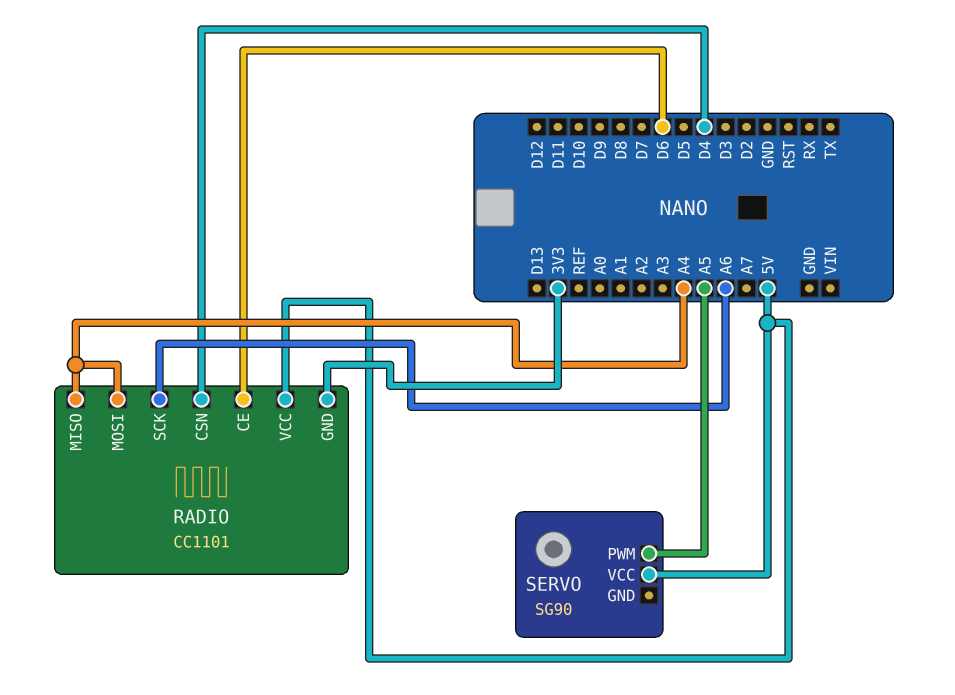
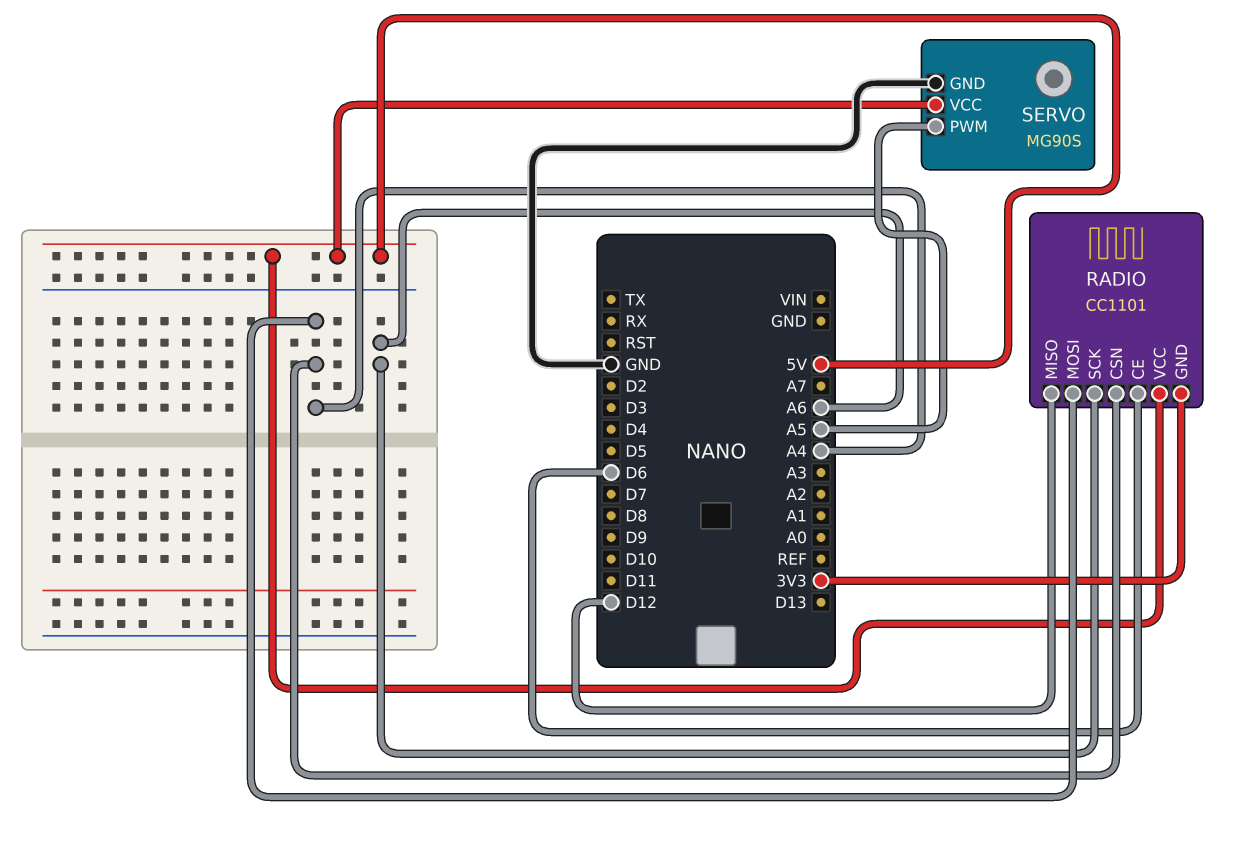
RADIO pin CSN: D4 -> A4
RADIO pin MISO: A4 -> D12
SERVO: SG90 -> MG90S
SERVO pin GND: none -> GND

